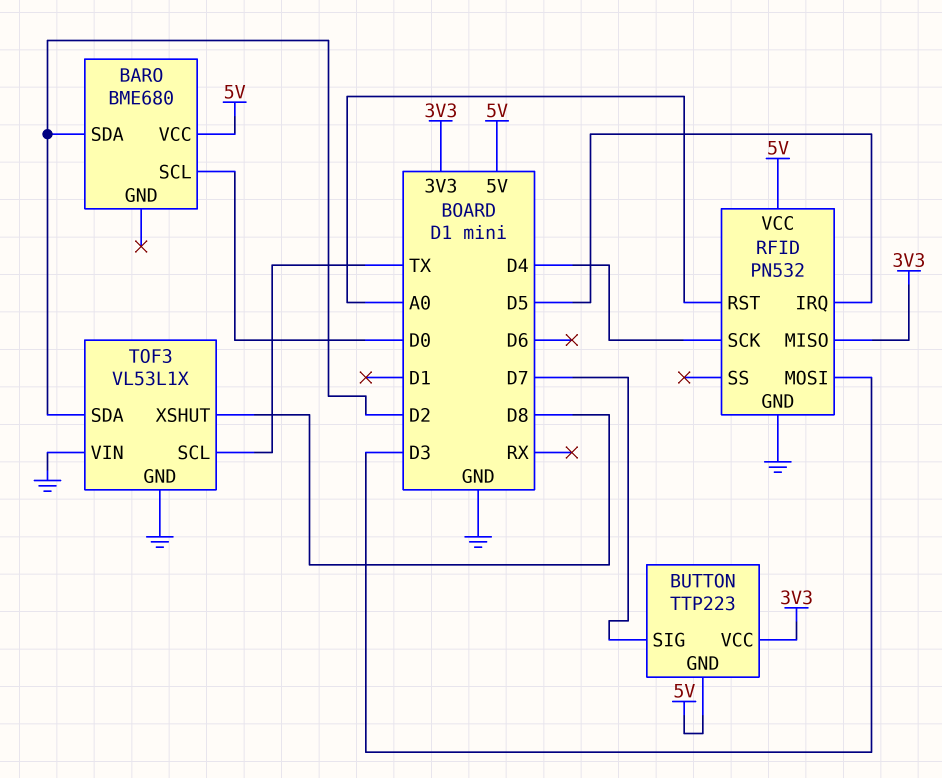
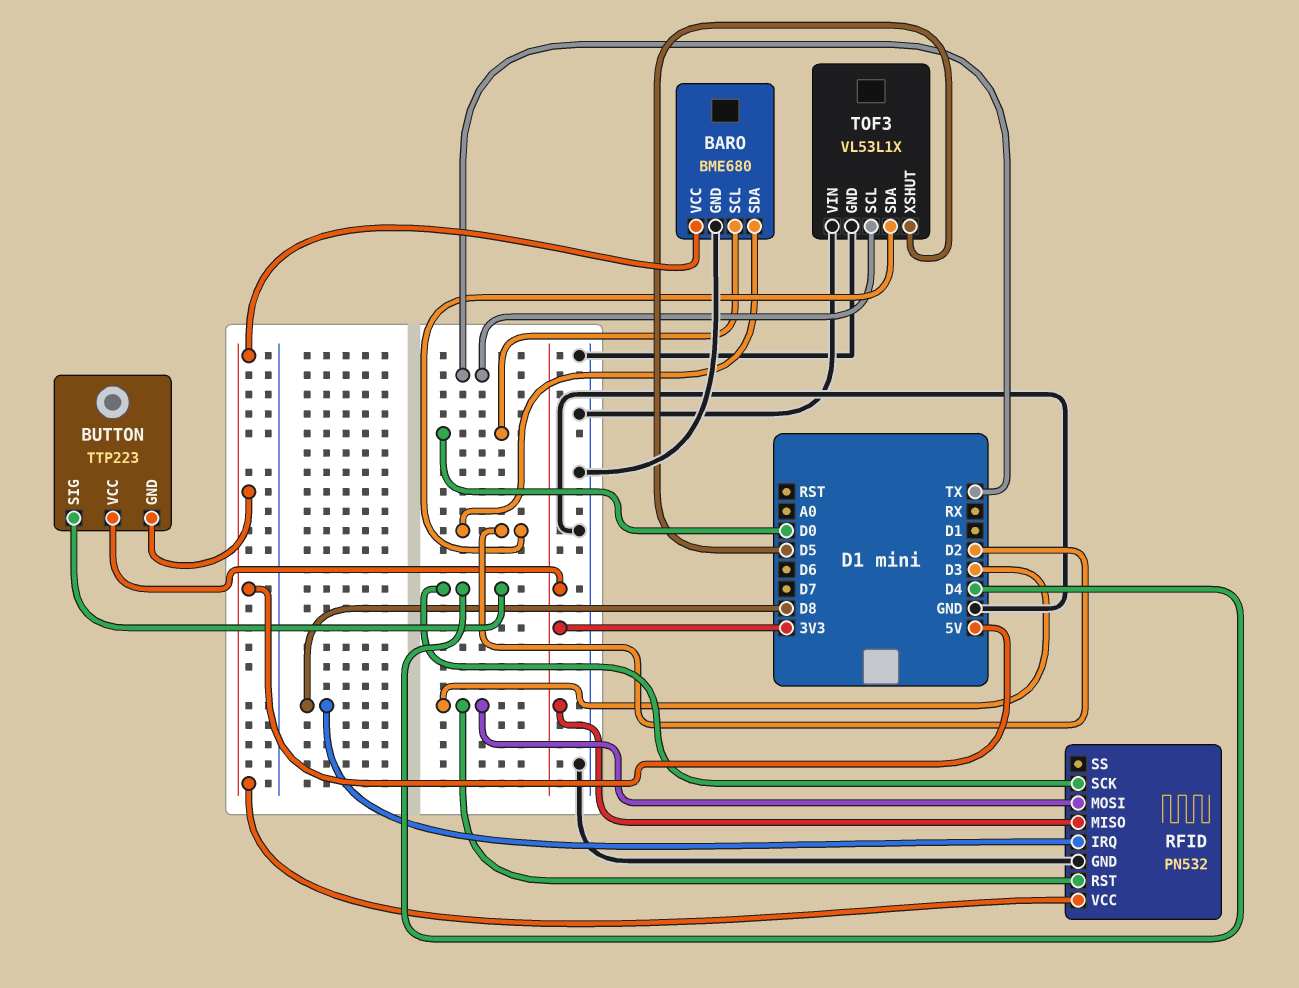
BARO pin GND: none -> GND
BUTTON pin SIG: D7 -> D4
RFID pin IRQ: D5 -> D8
RFID pin RST: A0 -> D3
TOF3 pin XSHUT: D8 -> D5

